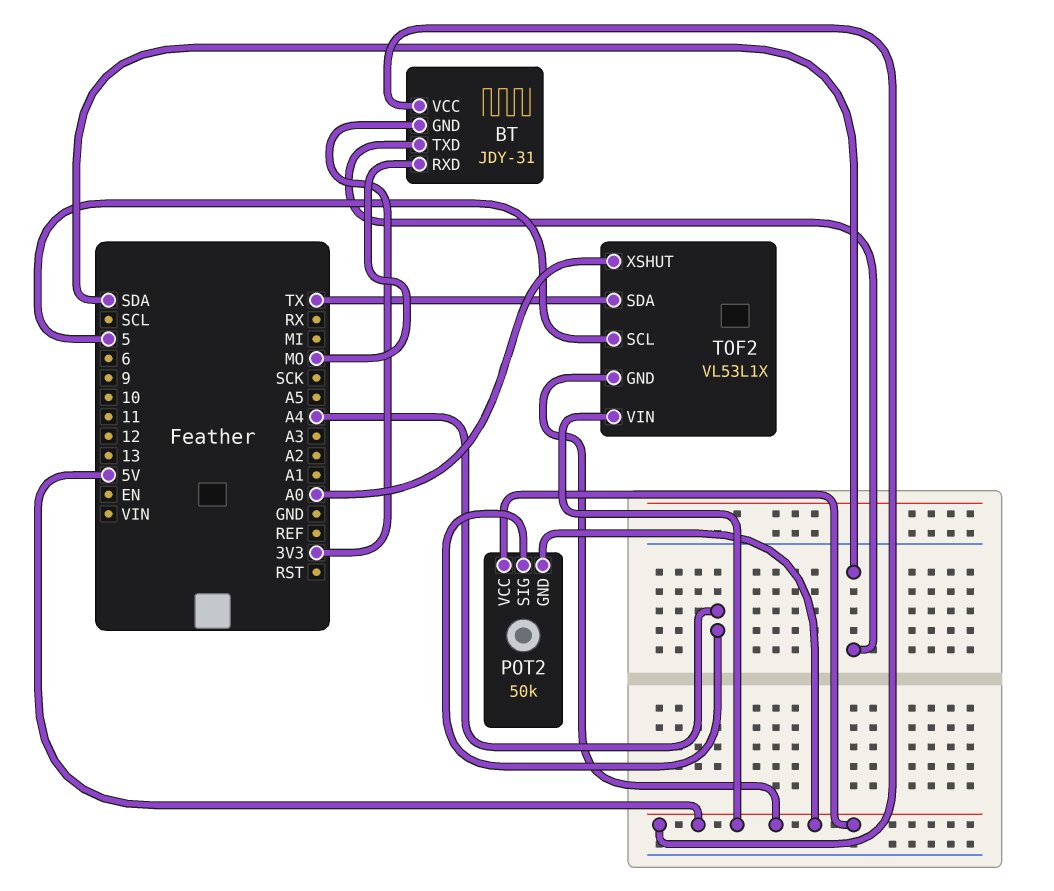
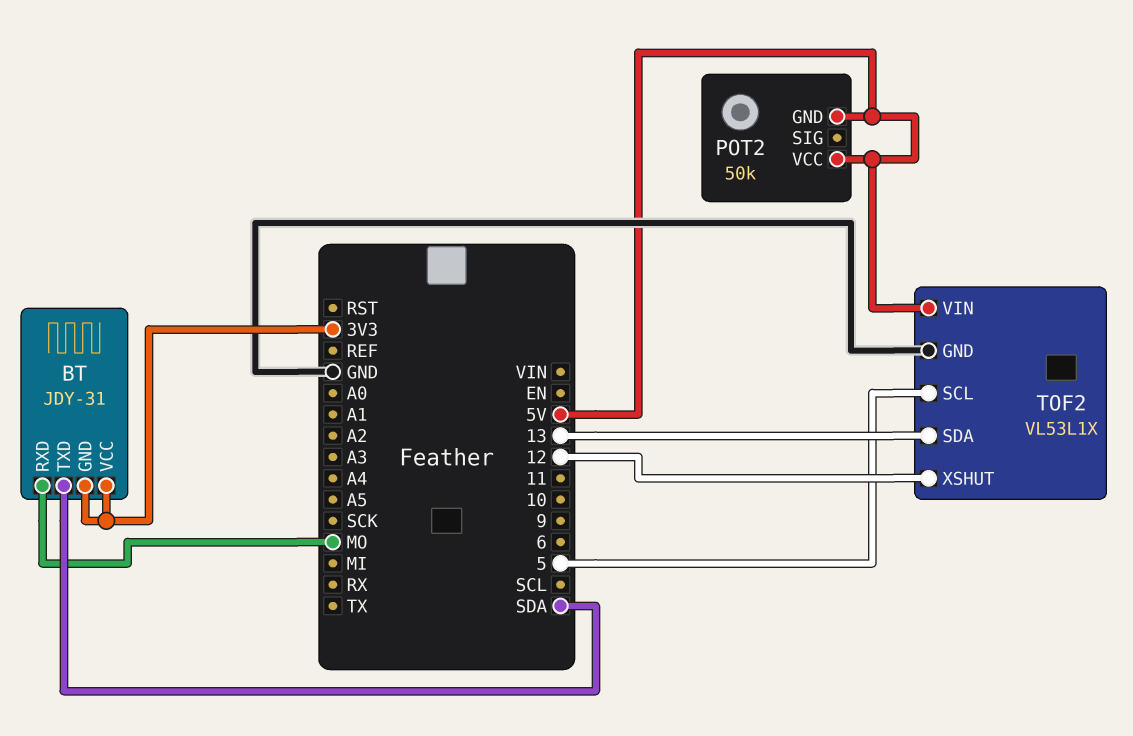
BT pin VCC: 5V -> 3V3
POT2 pin SIG: A4 -> none
TOF2 pin GND: 5V -> GND
TOF2 pin SDA: TX -> 13
TOF2 pin XSHUT: A0 -> 12

